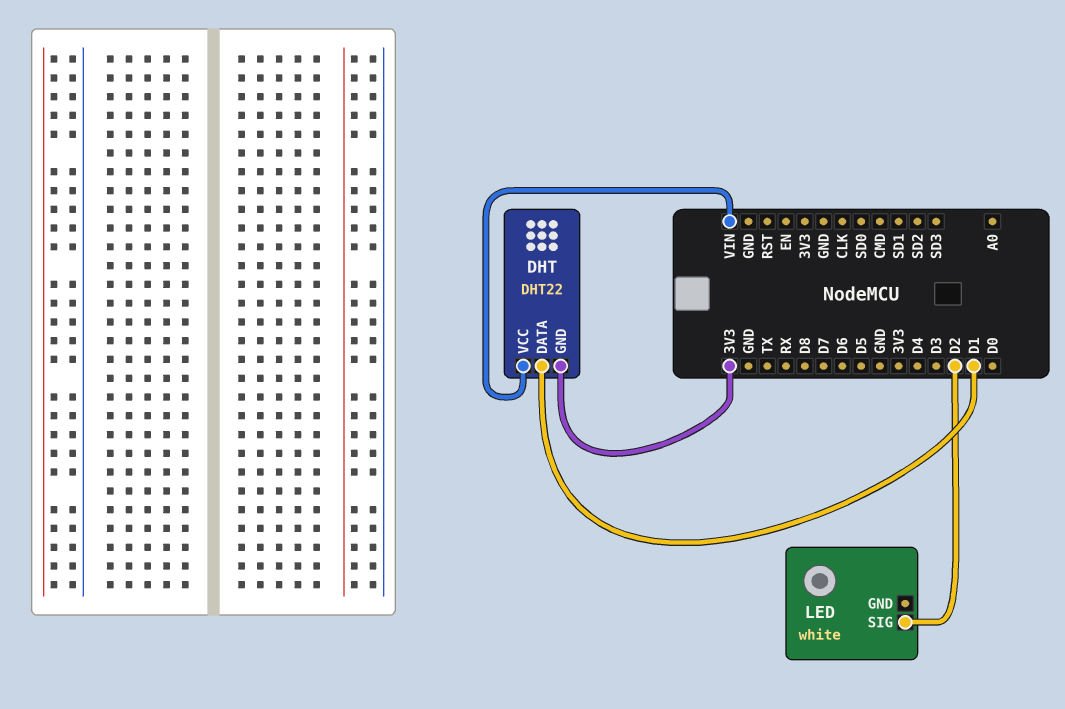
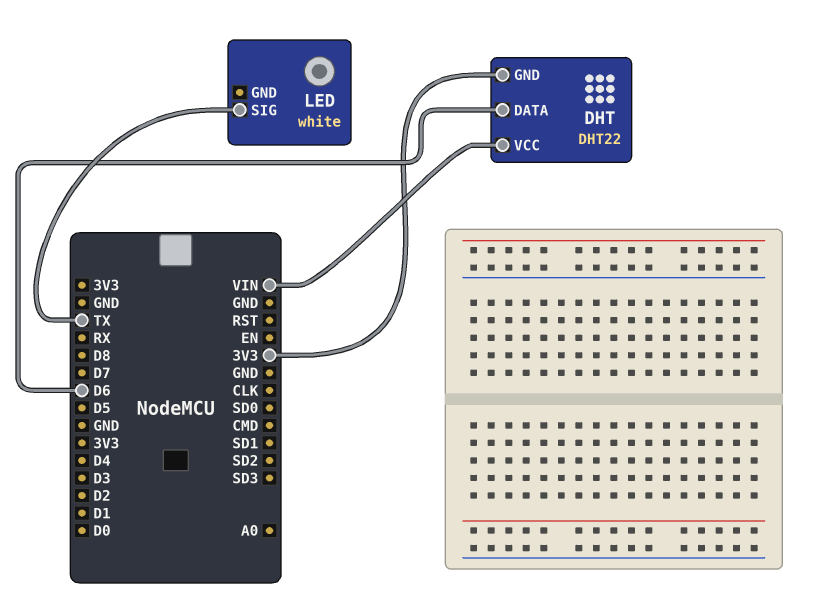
DHT pin DATA: D1 -> D6
LED pin SIG: D2 -> TX

